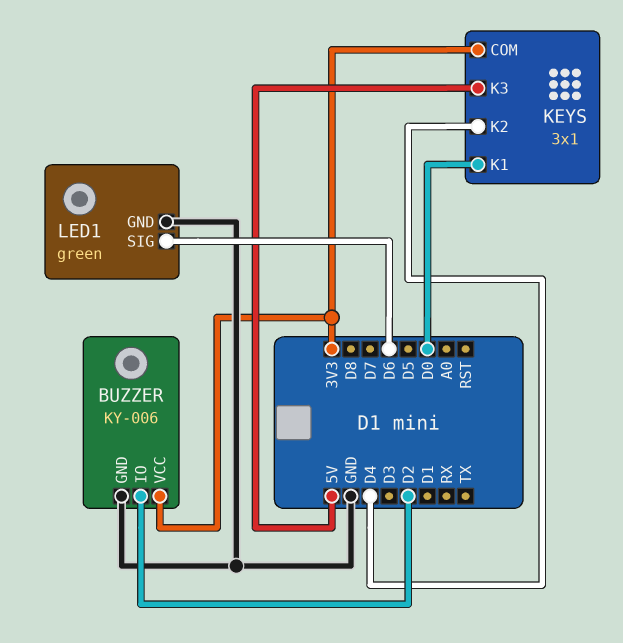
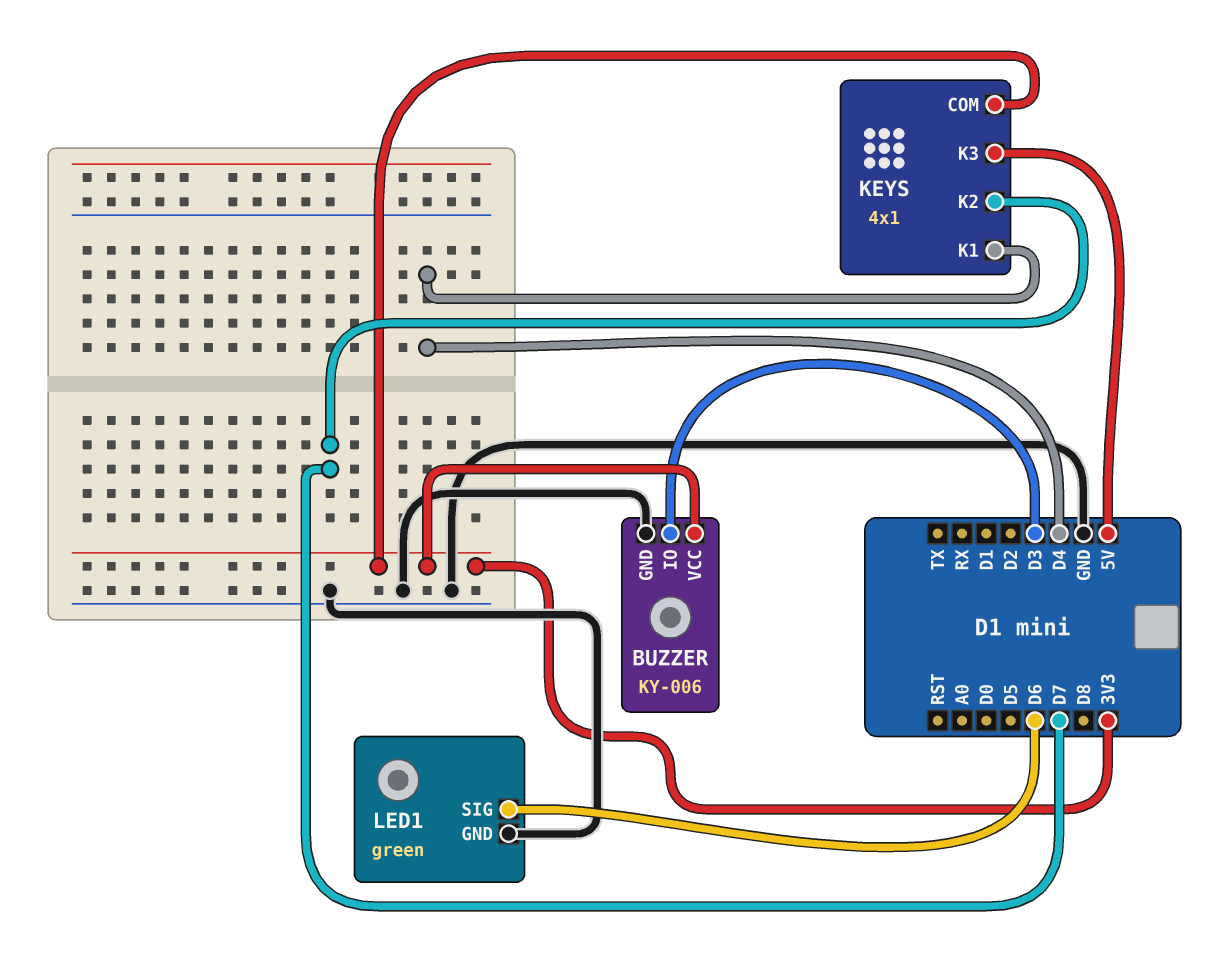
BUZZER pin IO: D2 -> D3
KEYS: 3x1 -> 4x1
KEYS pin K1: D0 -> D4
KEYS pin K2: D4 -> D7

